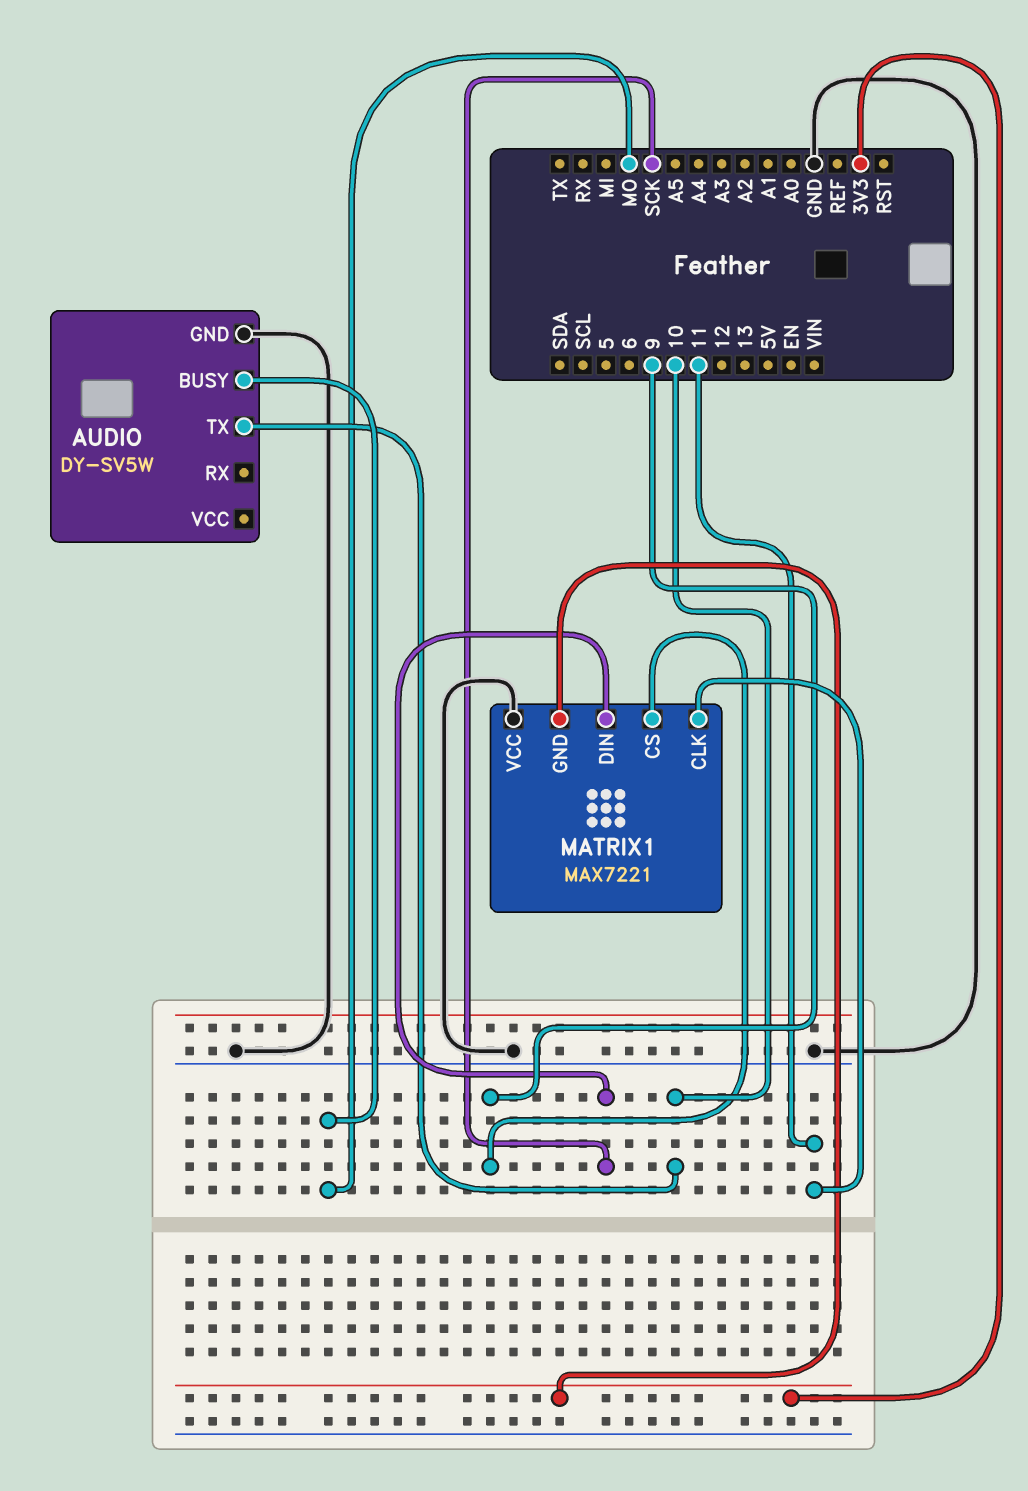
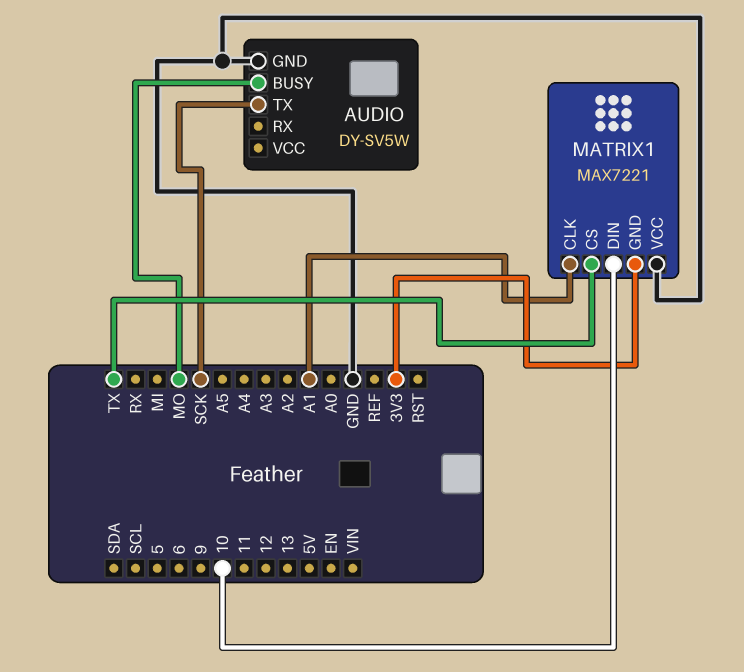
AUDIO pin TX: 10 -> SCK
MATRIX1 pin CLK: 11 -> A1
MATRIX1 pin CS: 9 -> TX
MATRIX1 pin DIN: SCK -> 10

